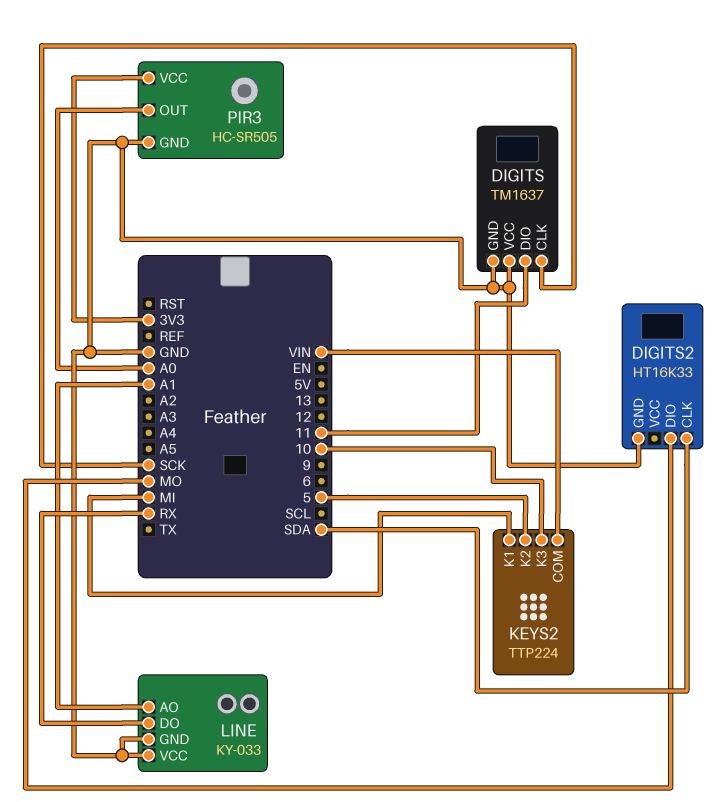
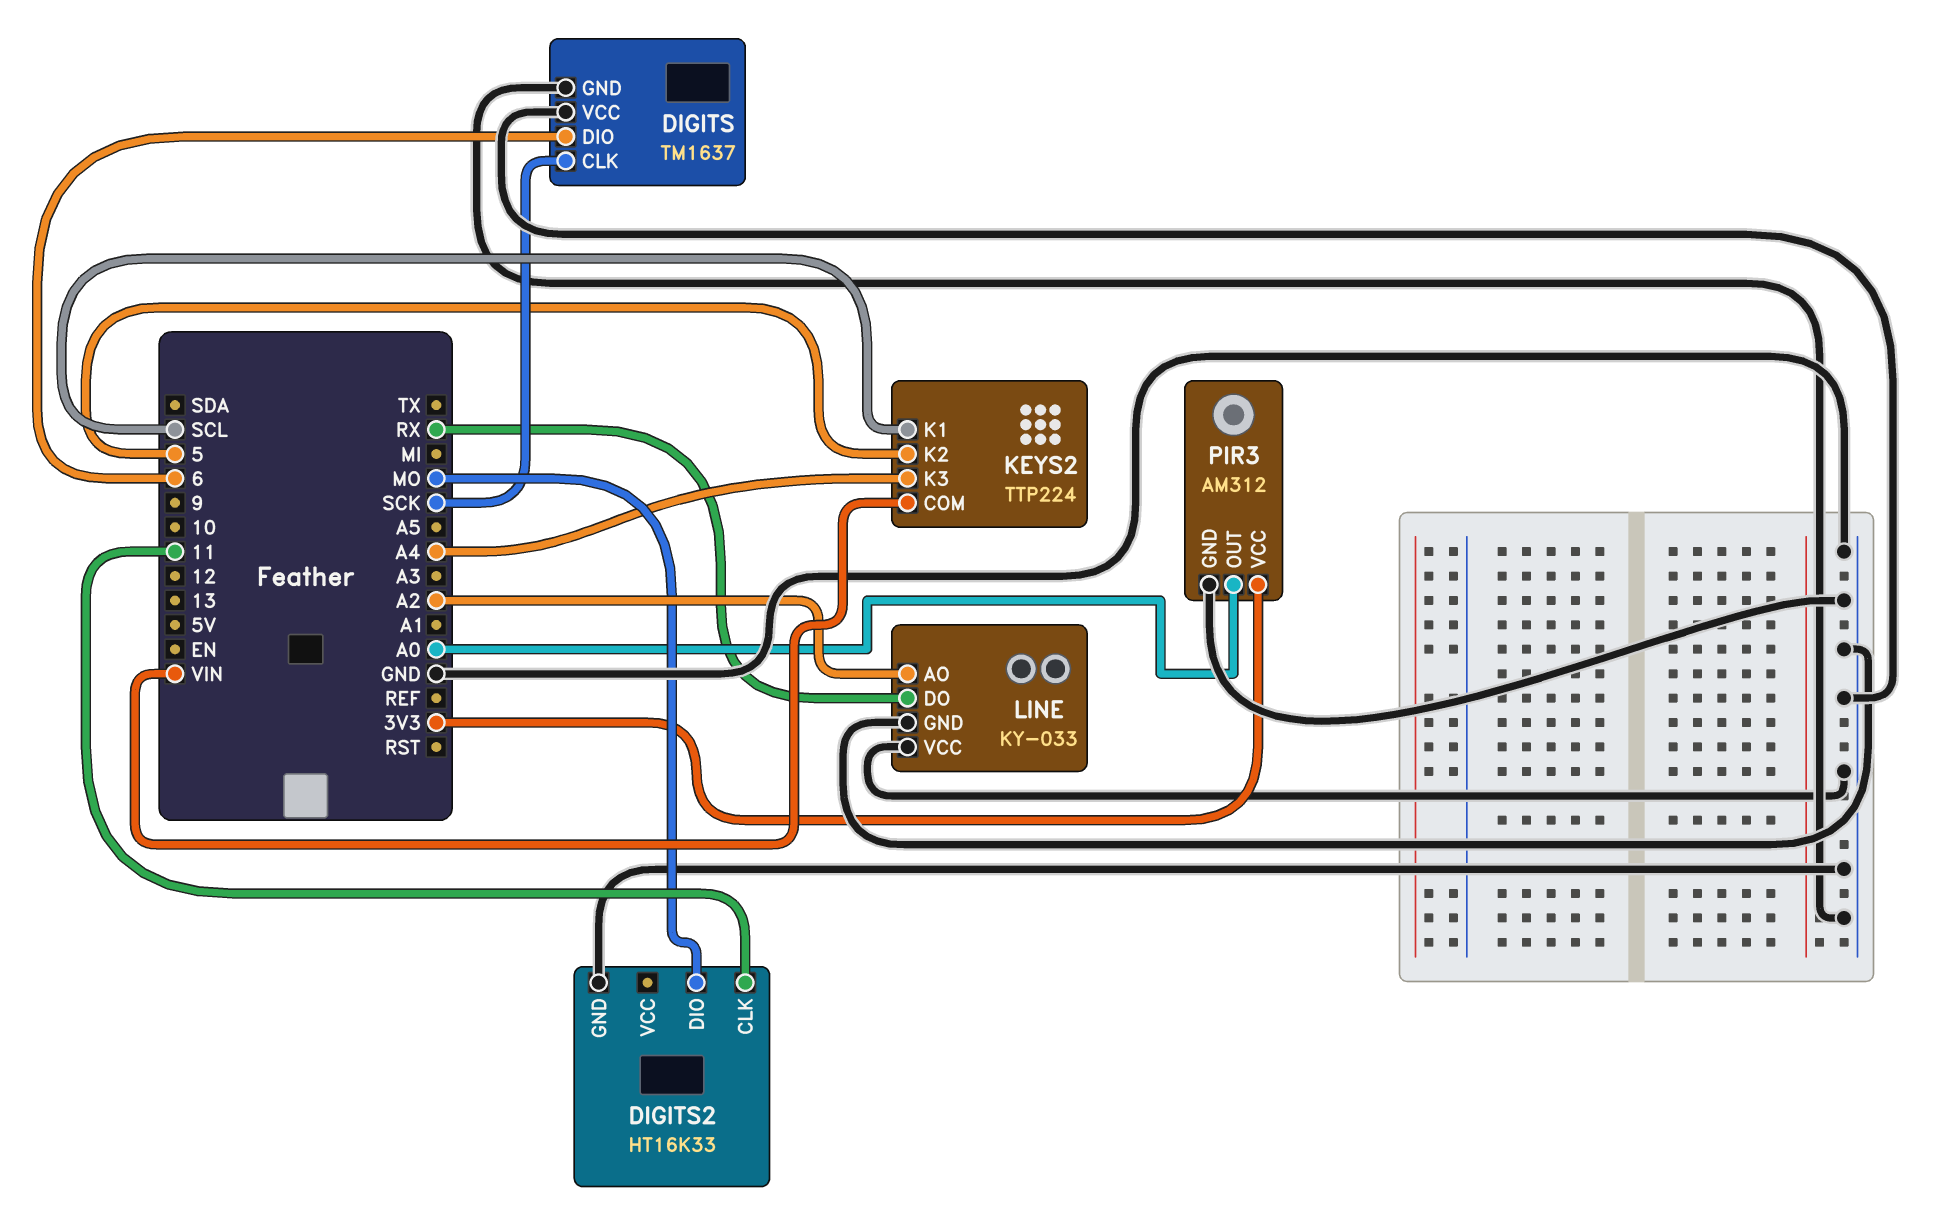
DIGITS pin DIO: 11 -> 6
DIGITS2 pin CLK: SDA -> 11
KEYS2 pin K1: MI -> SCL
KEYS2 pin K3: 10 -> A4
LINE pin AO: A1 -> A2
PIR3: HC-SR505 -> AM312

